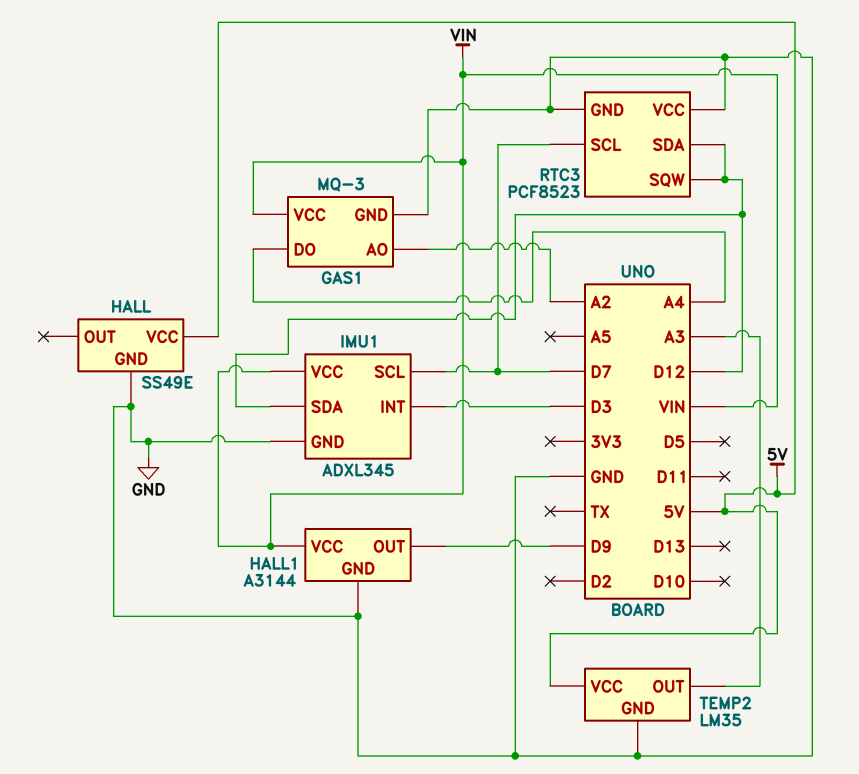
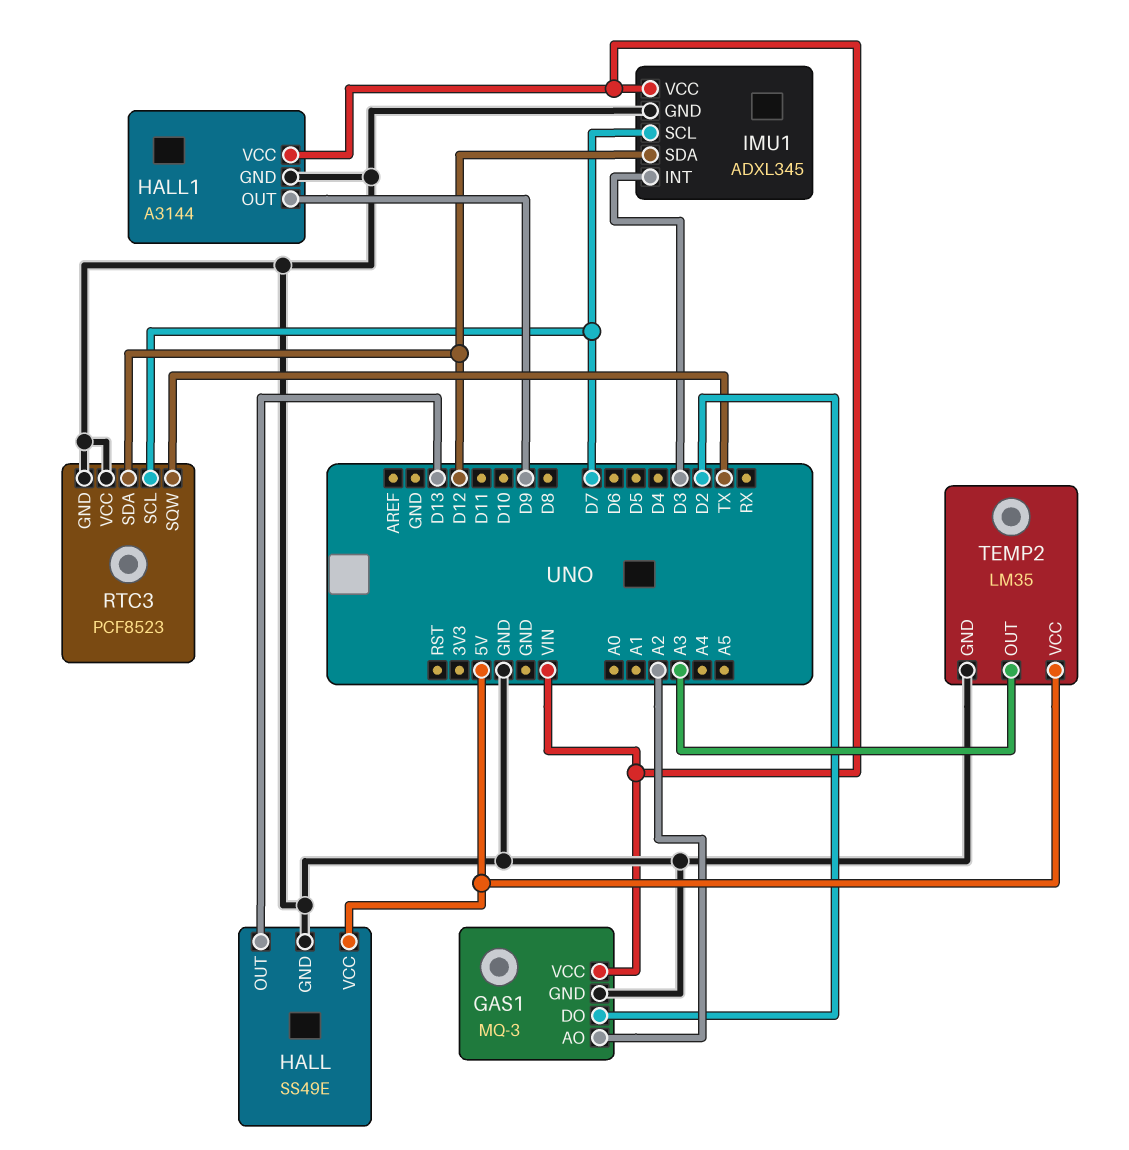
GAS1 pin DO: A4 -> D2
HALL pin OUT: none -> D13
RTC3 pin SQW: D12 -> TX

